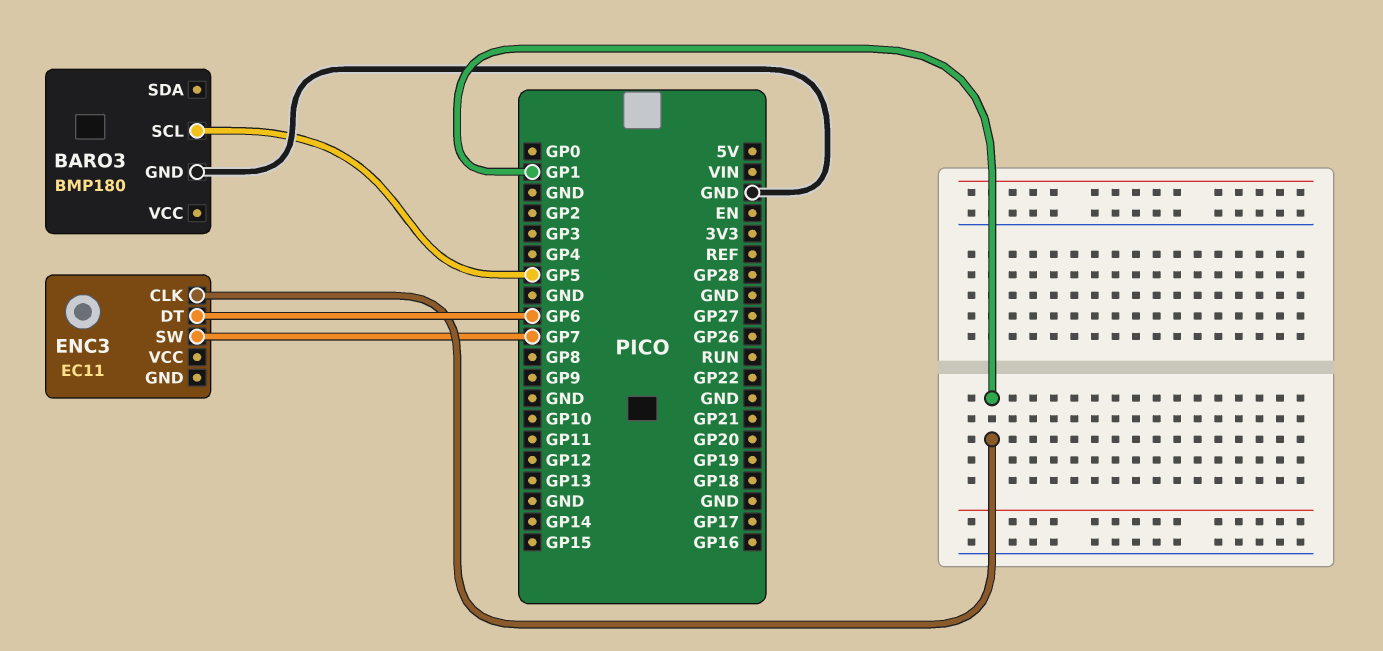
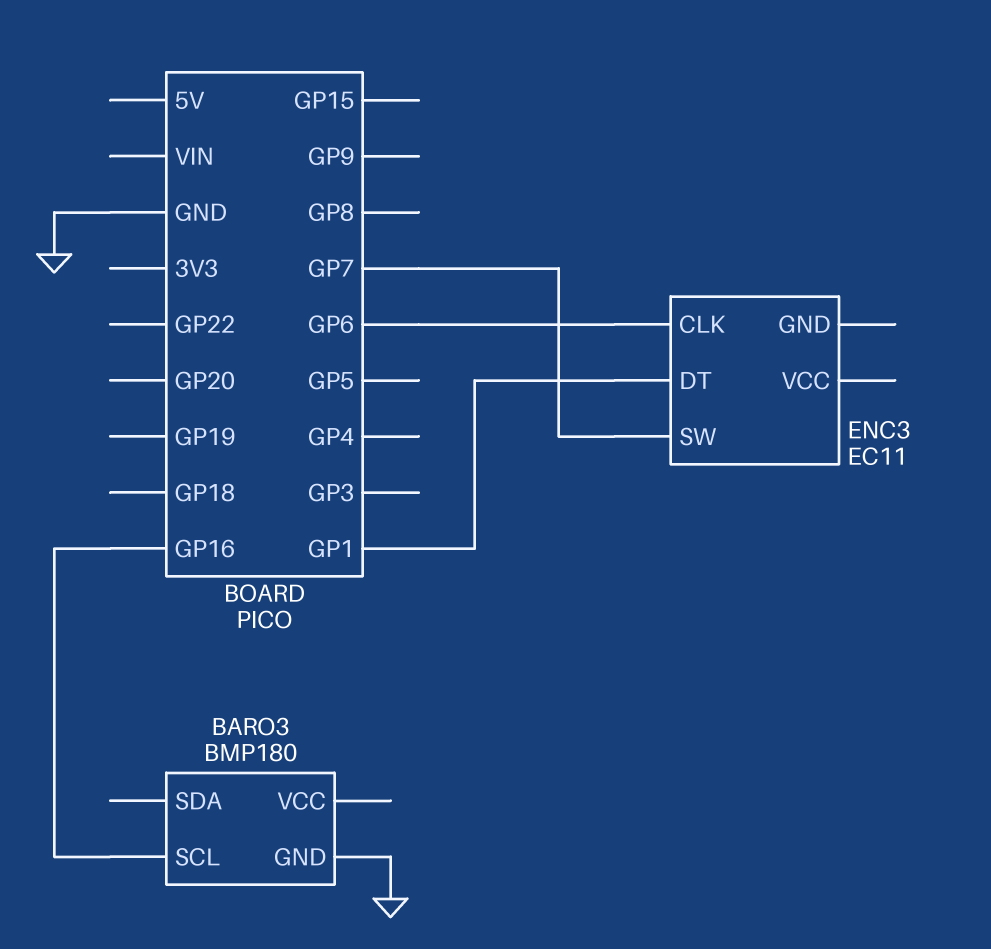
BARO3 pin SCL: GP5 -> GP16
ENC3 pin CLK: GP1 -> GP6
ENC3 pin DT: GP6 -> GP1

